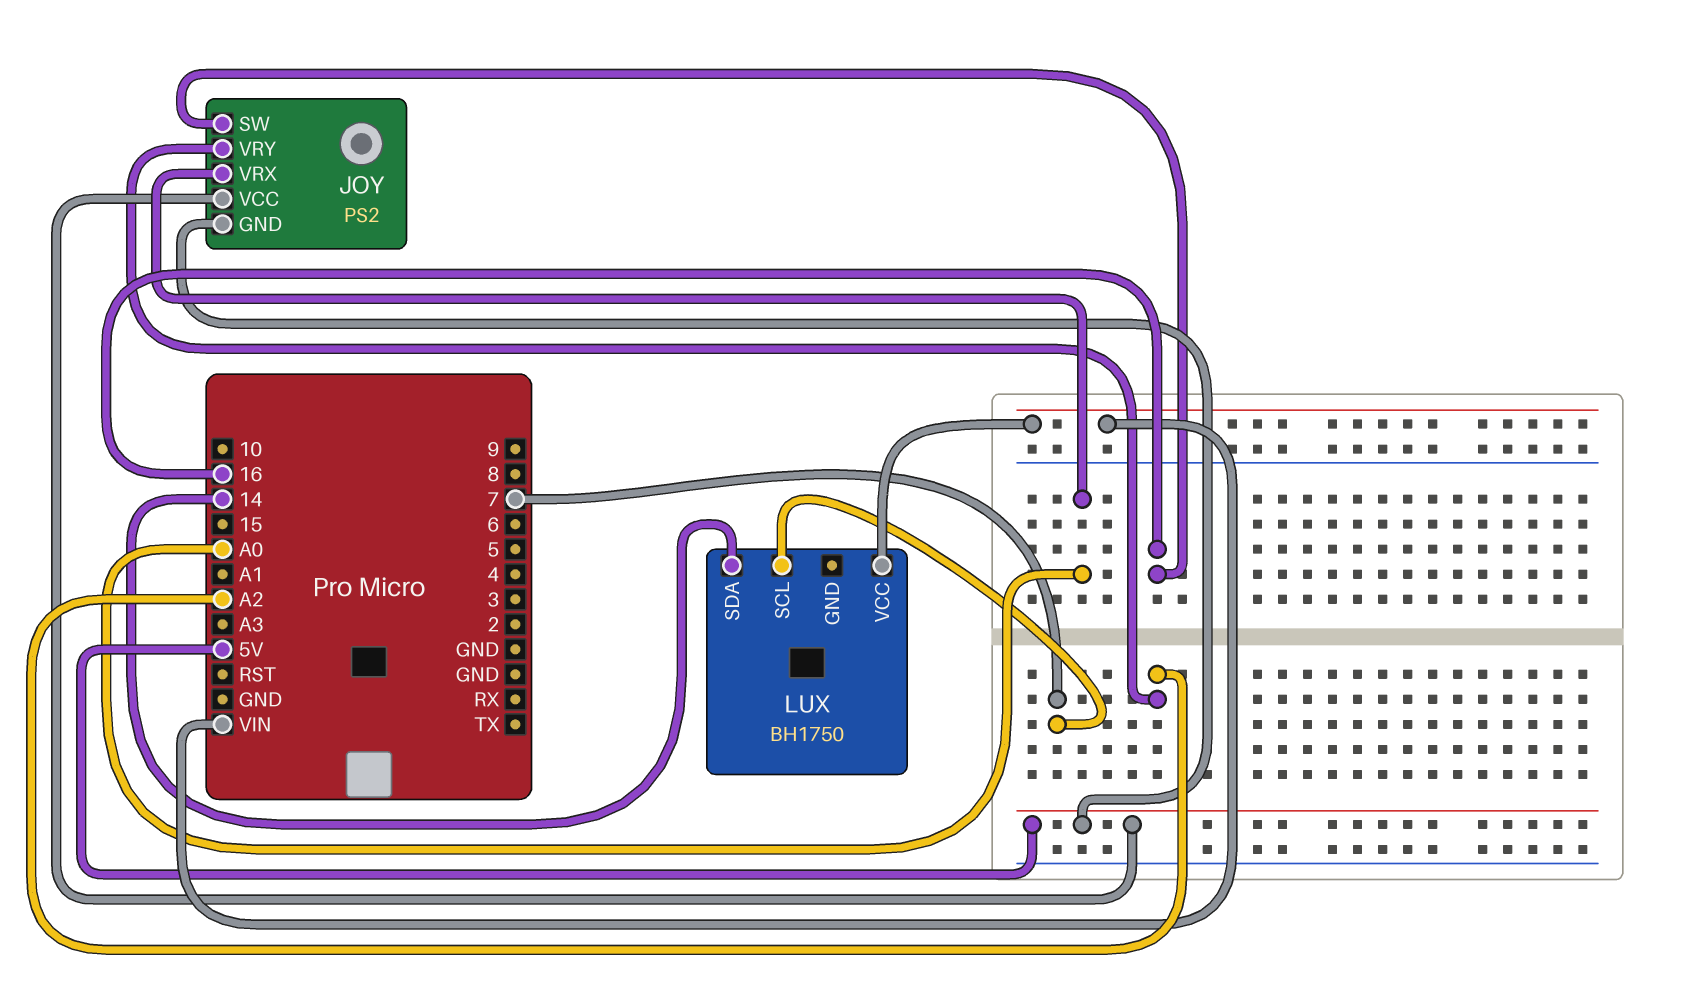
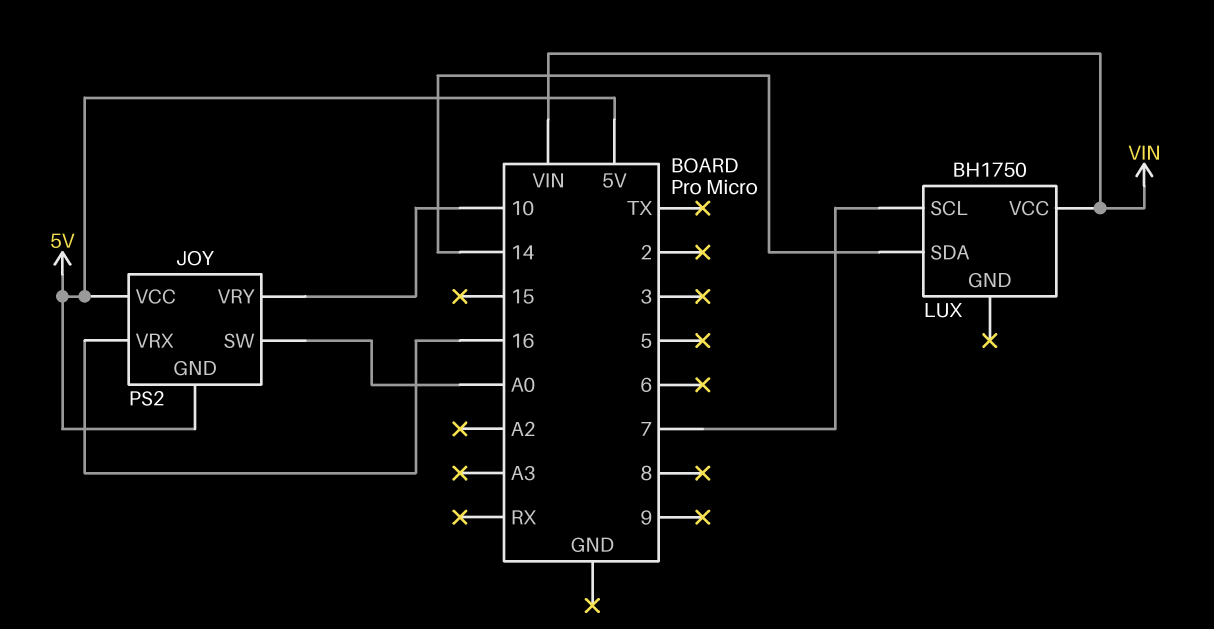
JOY pin SW: 16 -> A0
JOY pin VRX: A0 -> 16
JOY pin VRY: A2 -> 10

